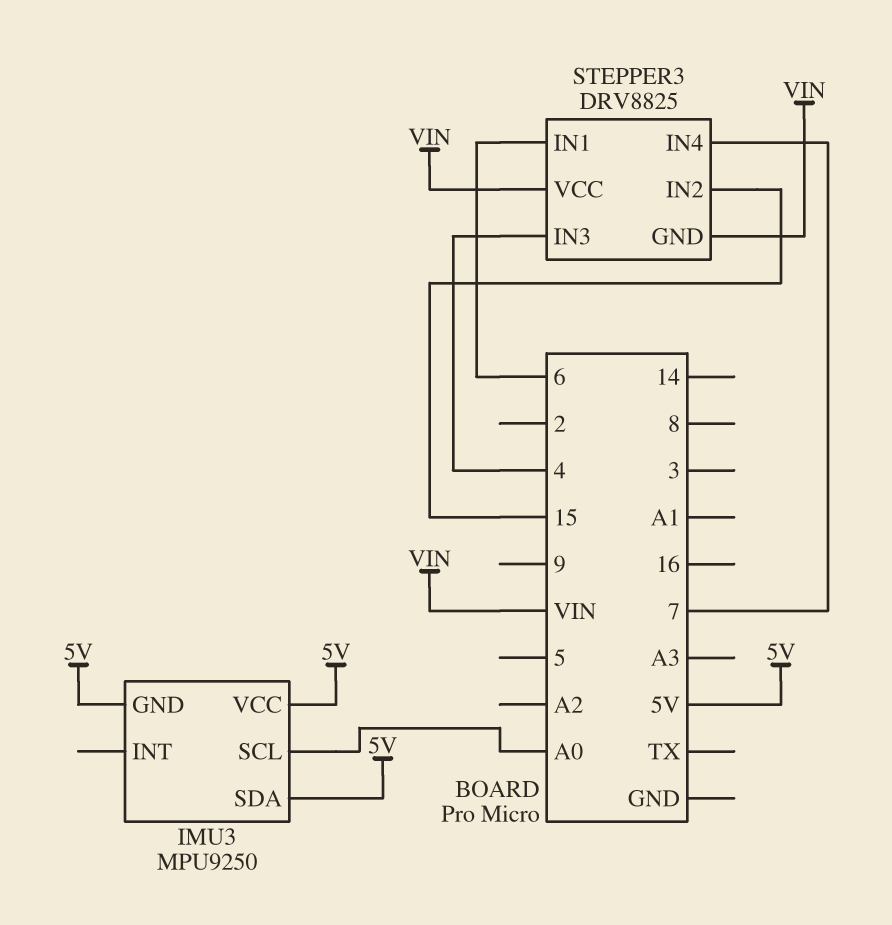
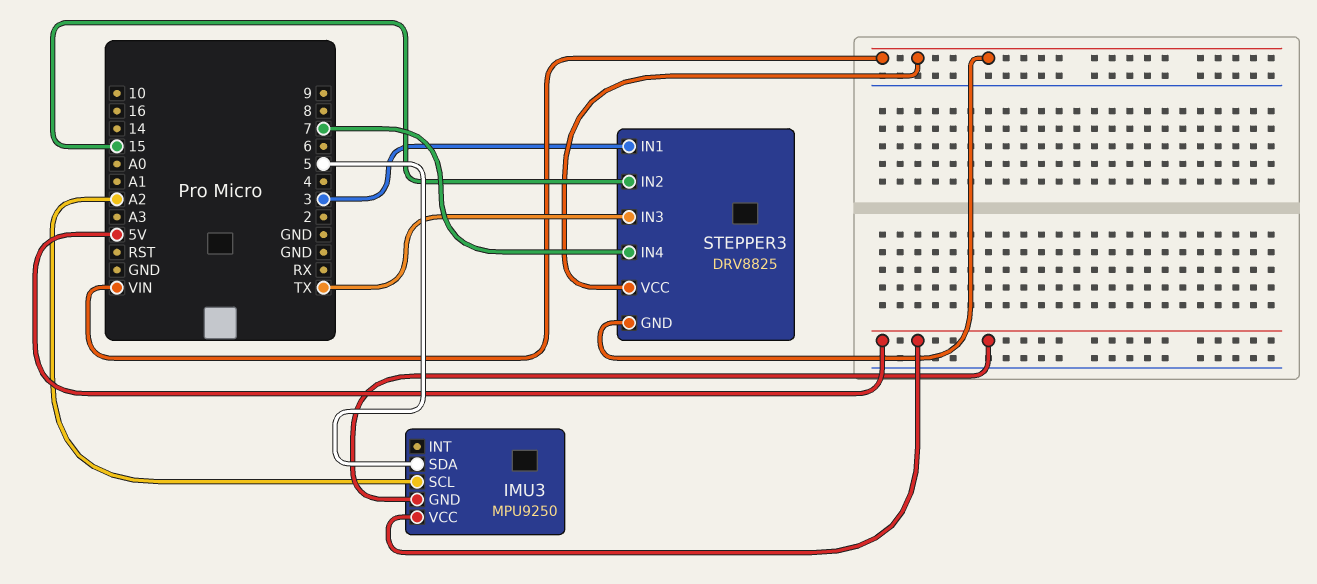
IMU3 pin SCL: A0 -> A2
IMU3 pin SDA: 5V -> 5
STEPPER3 pin IN1: 6 -> 3
STEPPER3 pin IN3: 4 -> TX

